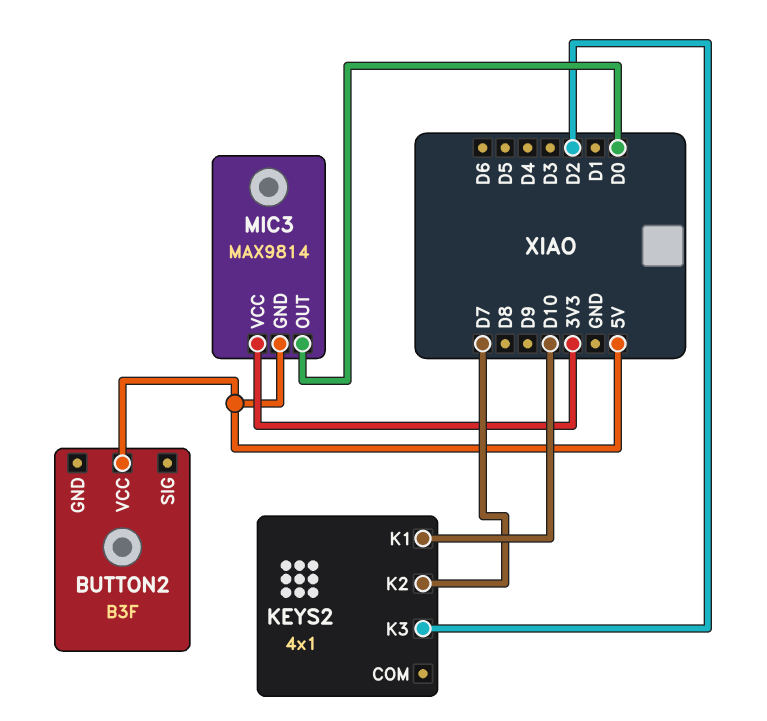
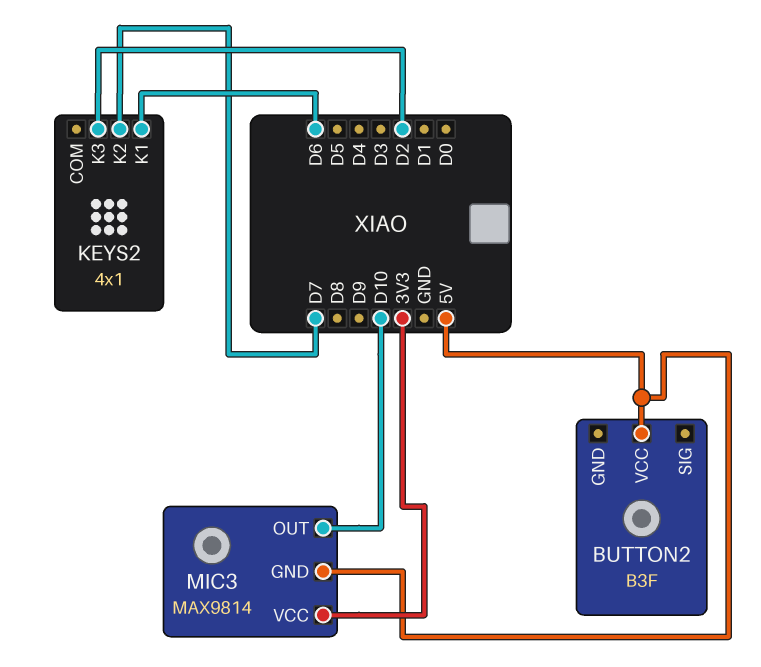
KEYS2 pin K1: D10 -> D6
MIC3 pin OUT: D0 -> D10

